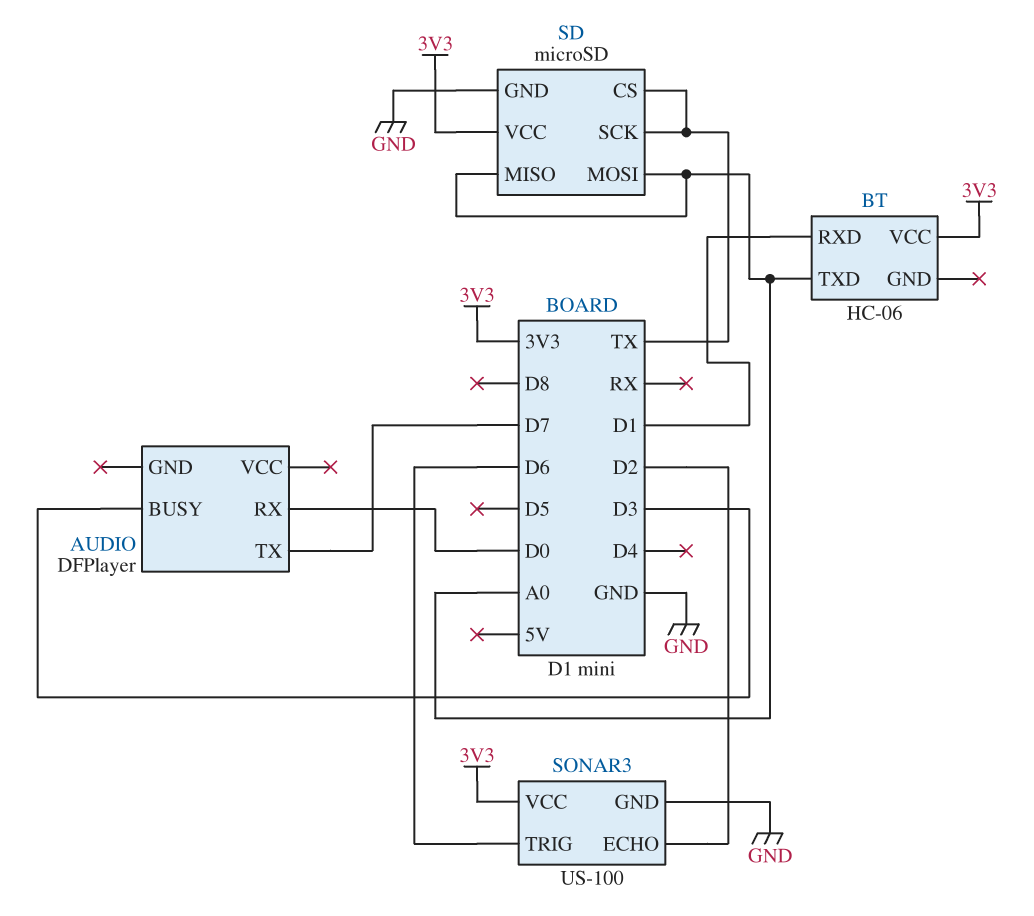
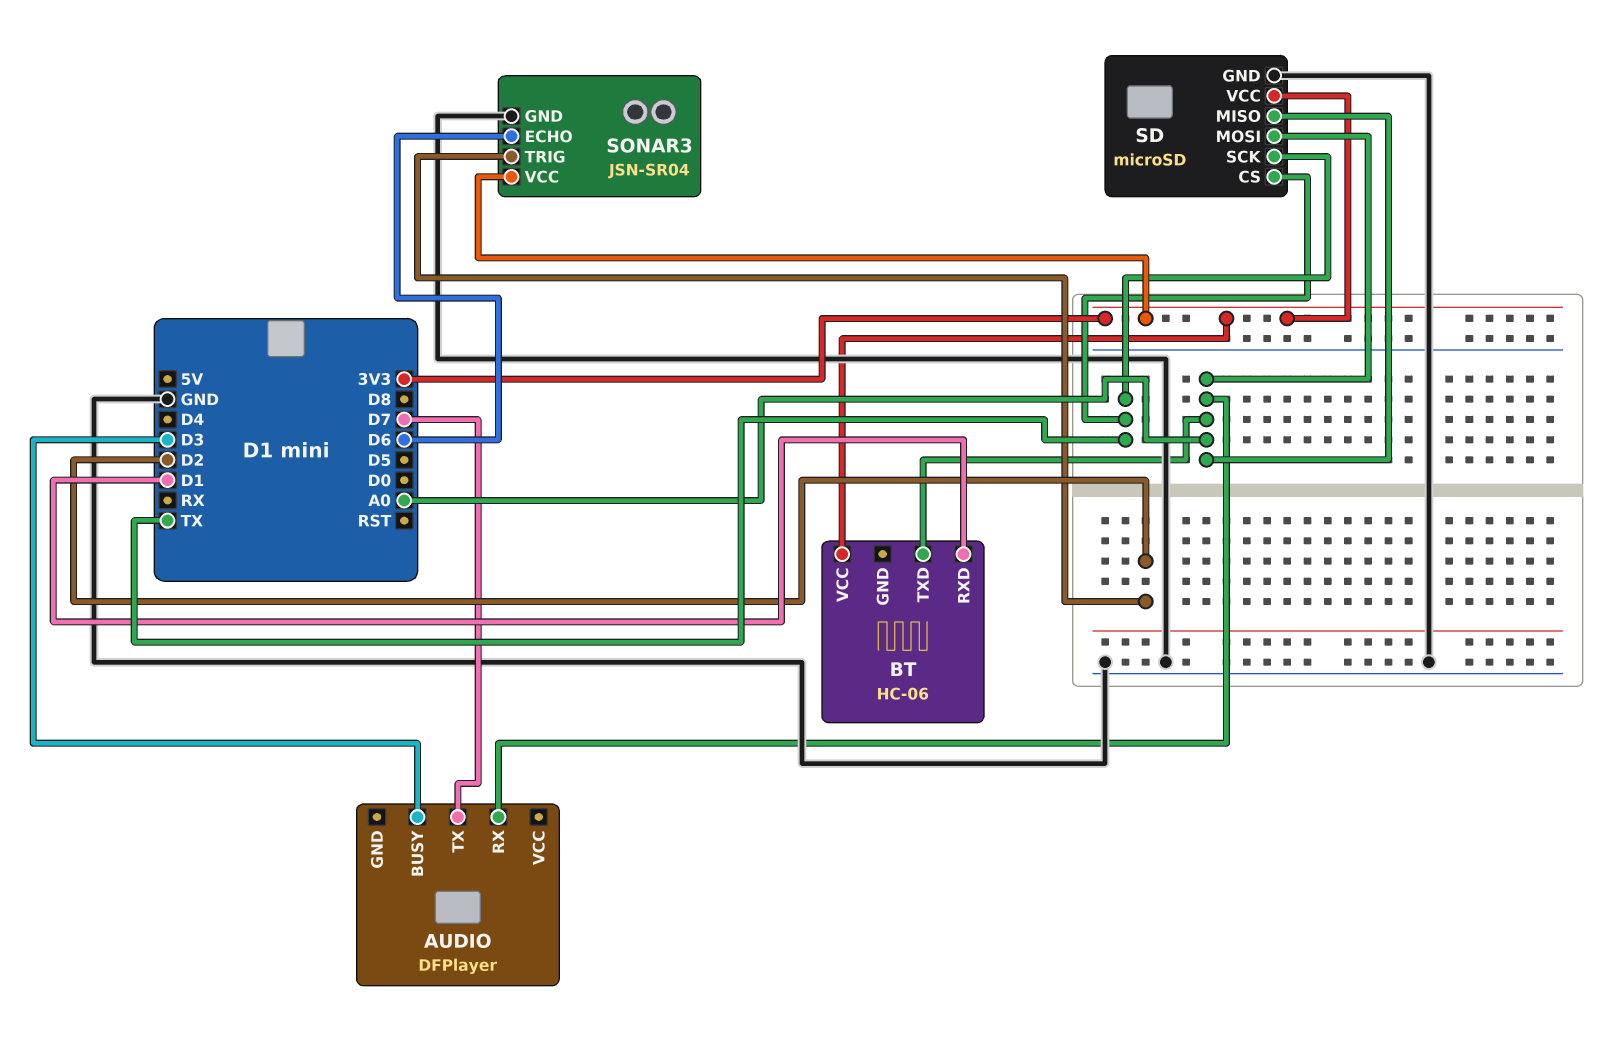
AUDIO pin RX: D0 -> A0
SONAR3: US-100 -> JSN-SR04
SONAR3 pin ECHO: D2 -> D6
SONAR3 pin TRIG: D6 -> D2

